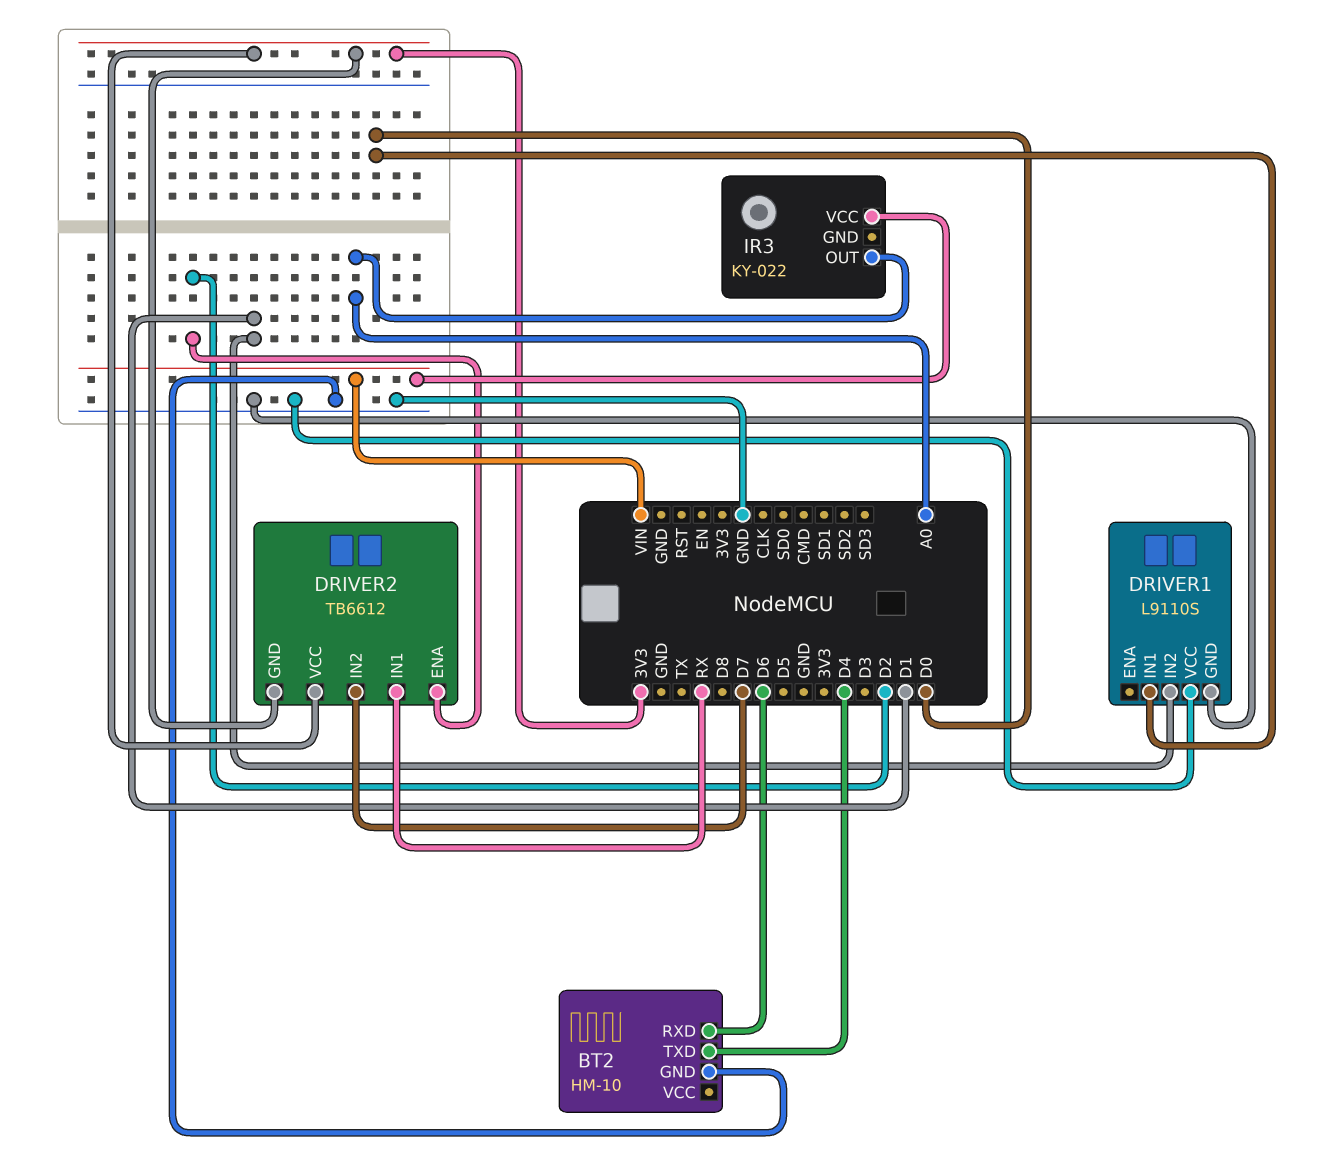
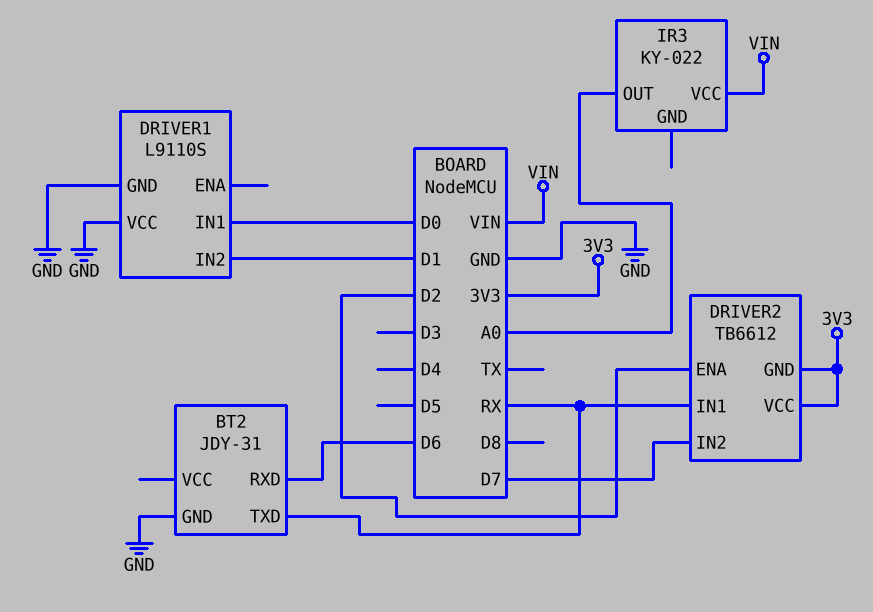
BT2: HM-10 -> JDY-31
BT2 pin TXD: D4 -> RX

